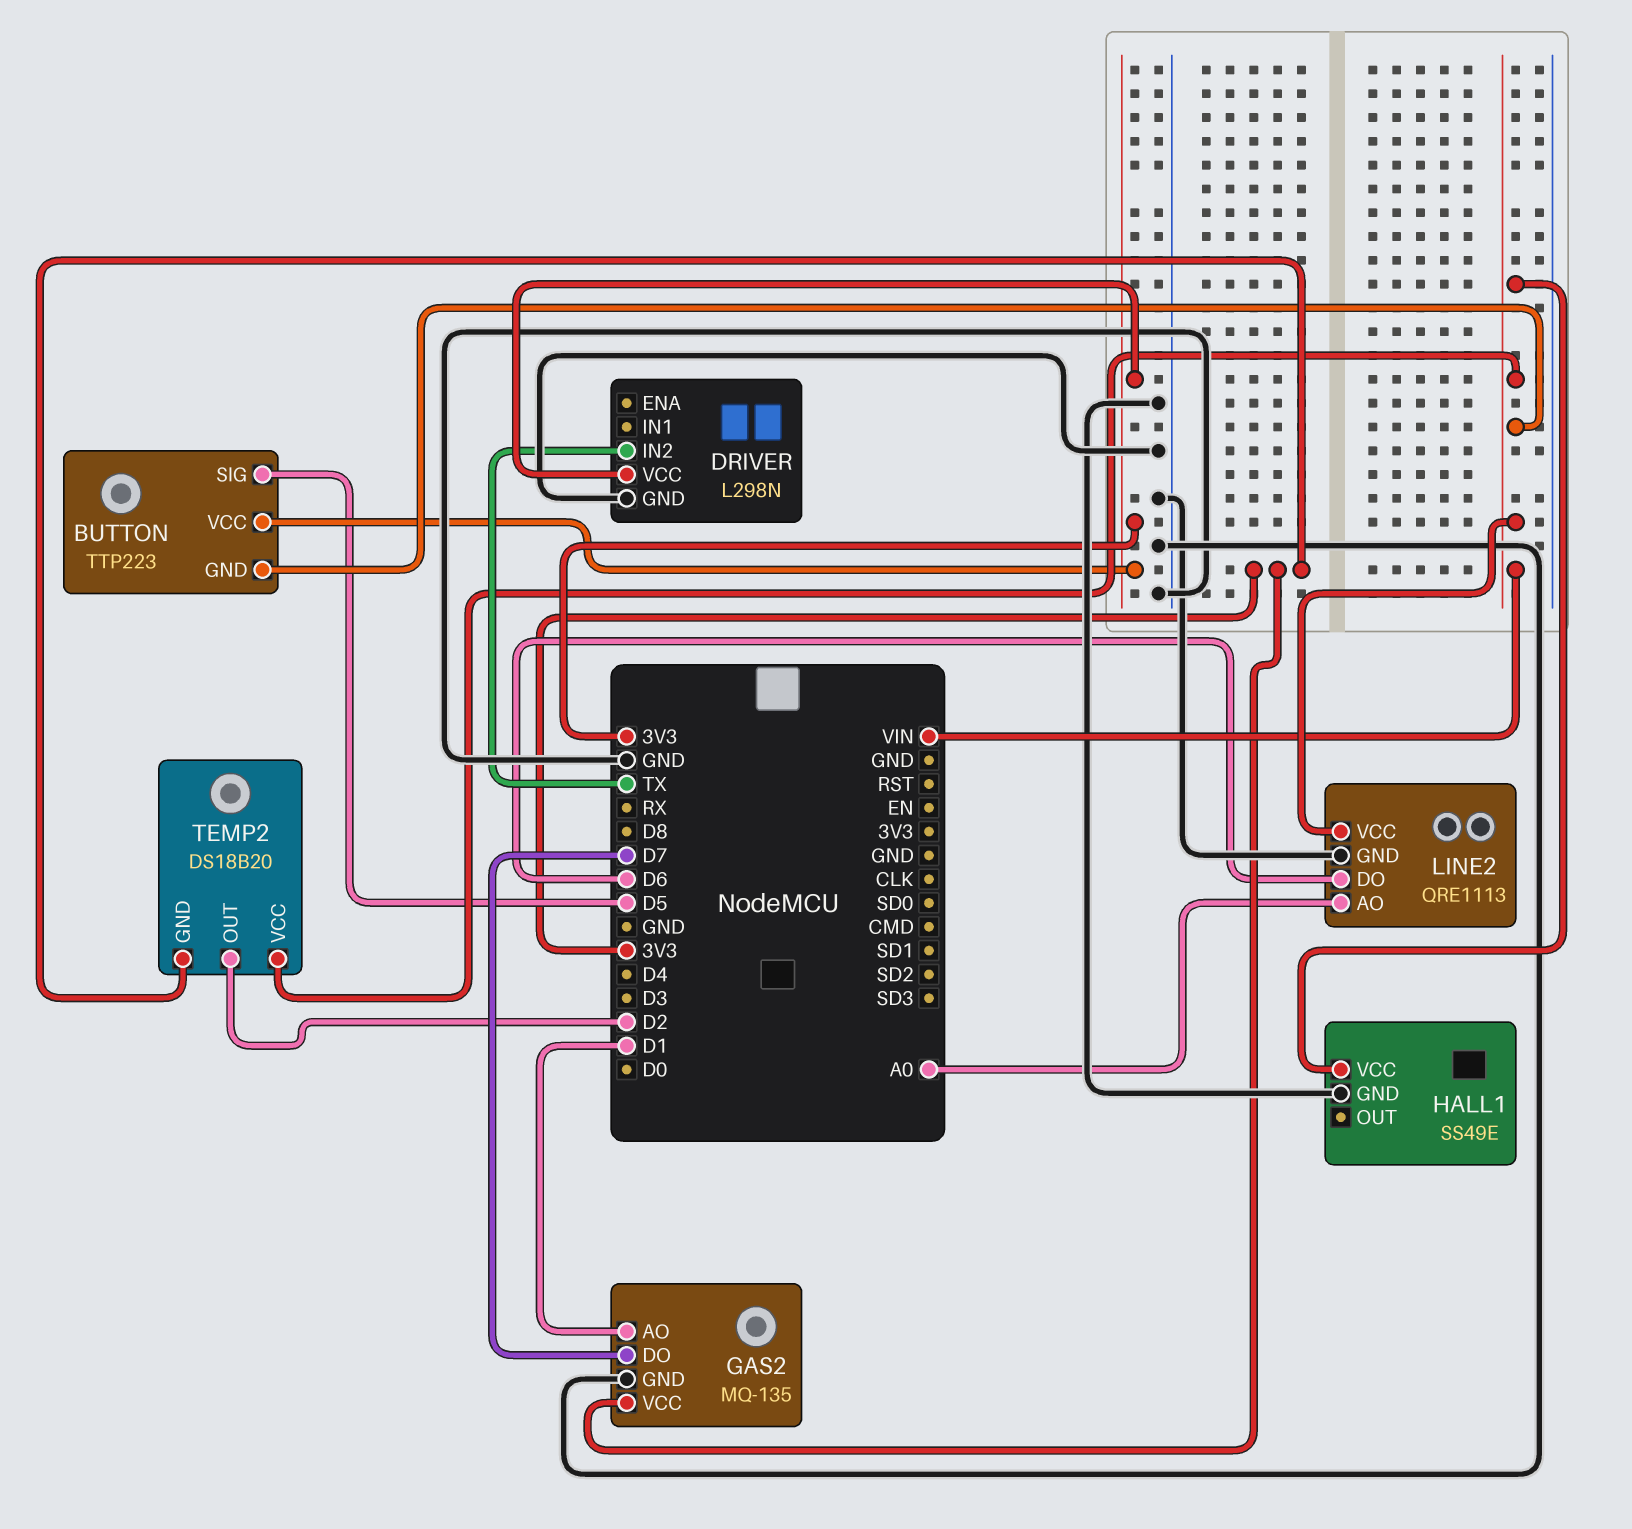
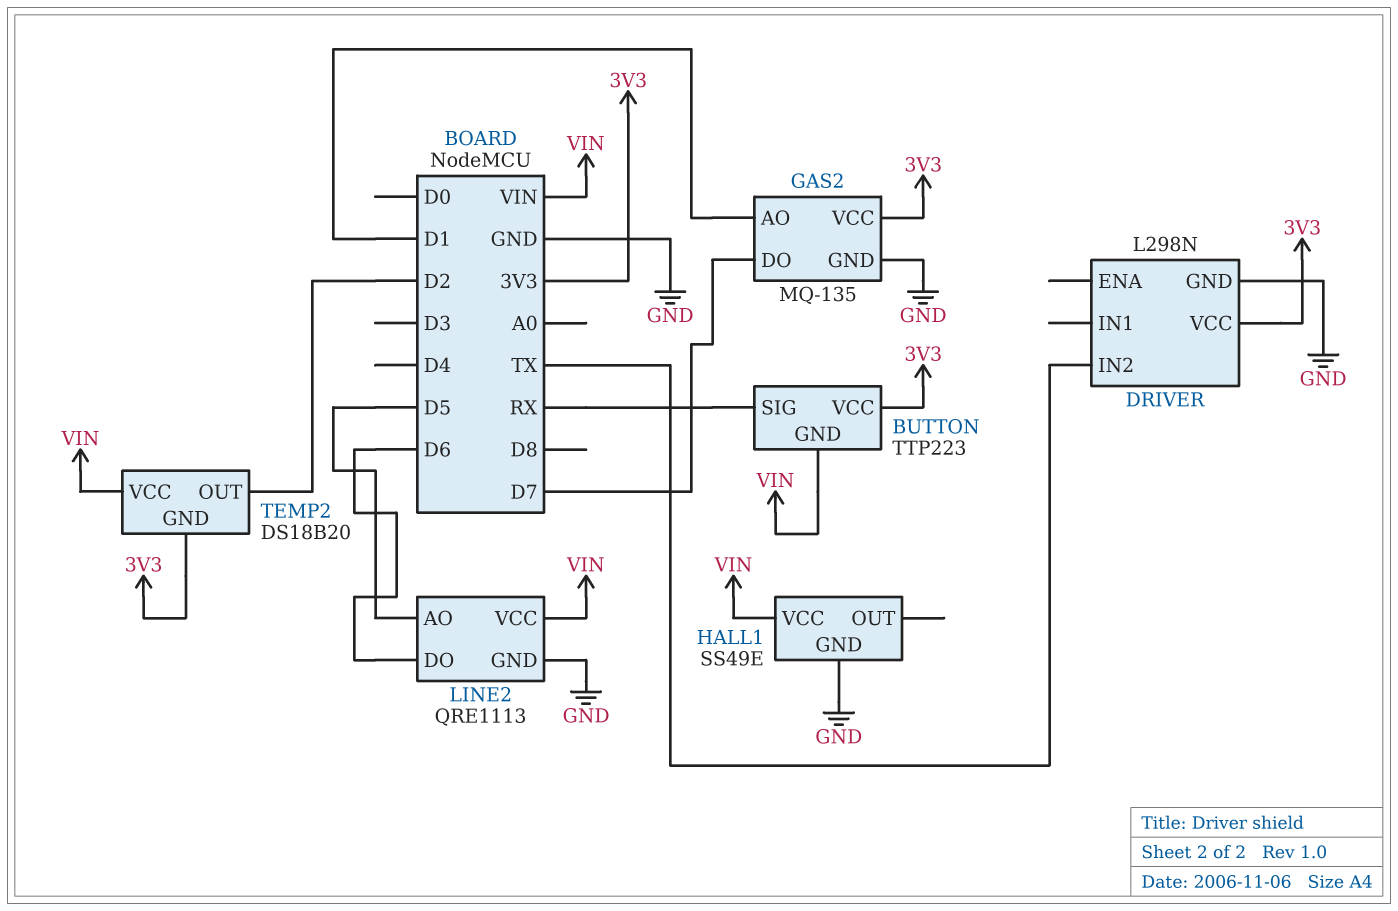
BUTTON pin SIG: D5 -> RX
LINE2 pin AO: A0 -> D5

